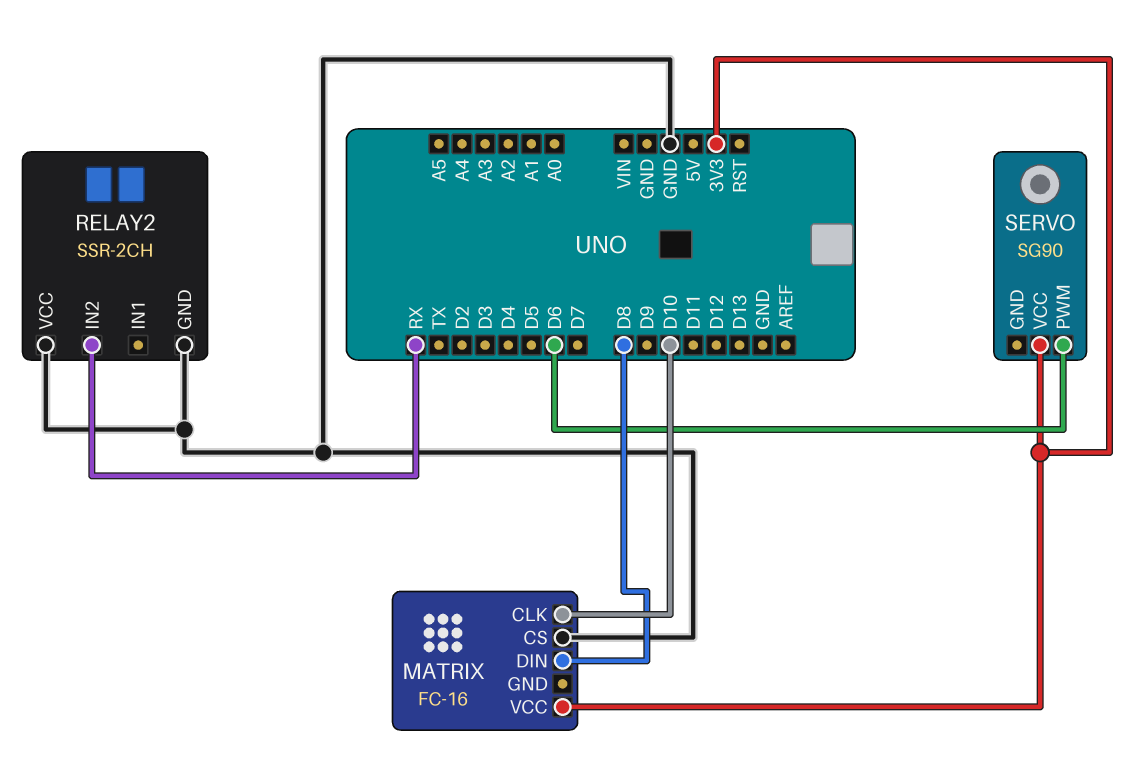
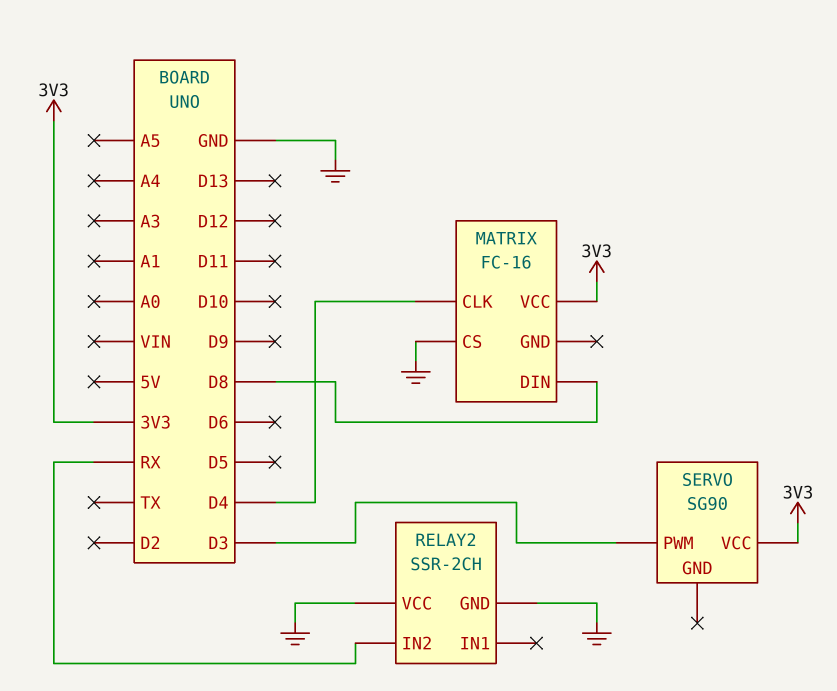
MATRIX pin CLK: D10 -> D4
SERVO pin PWM: D6 -> D3

